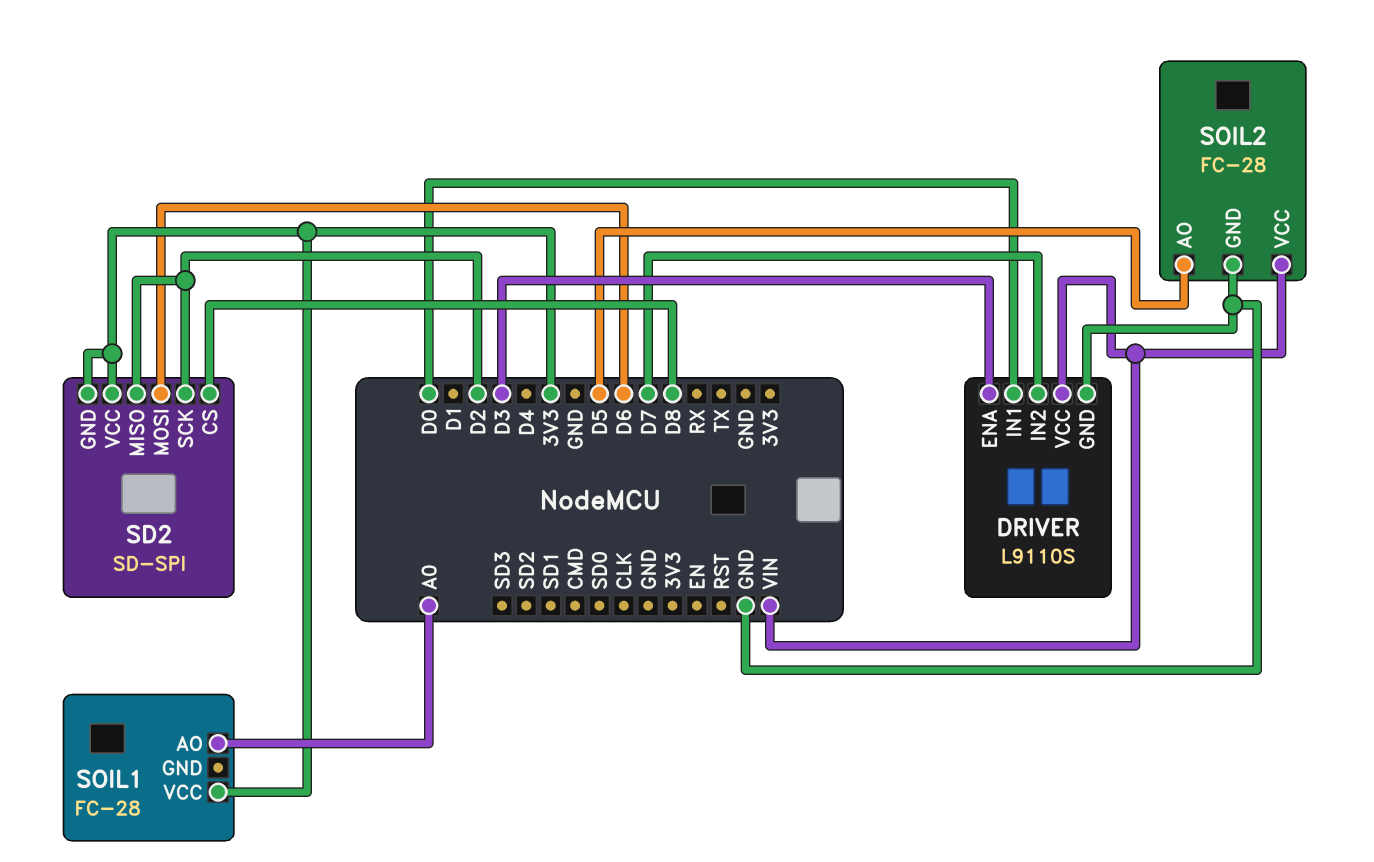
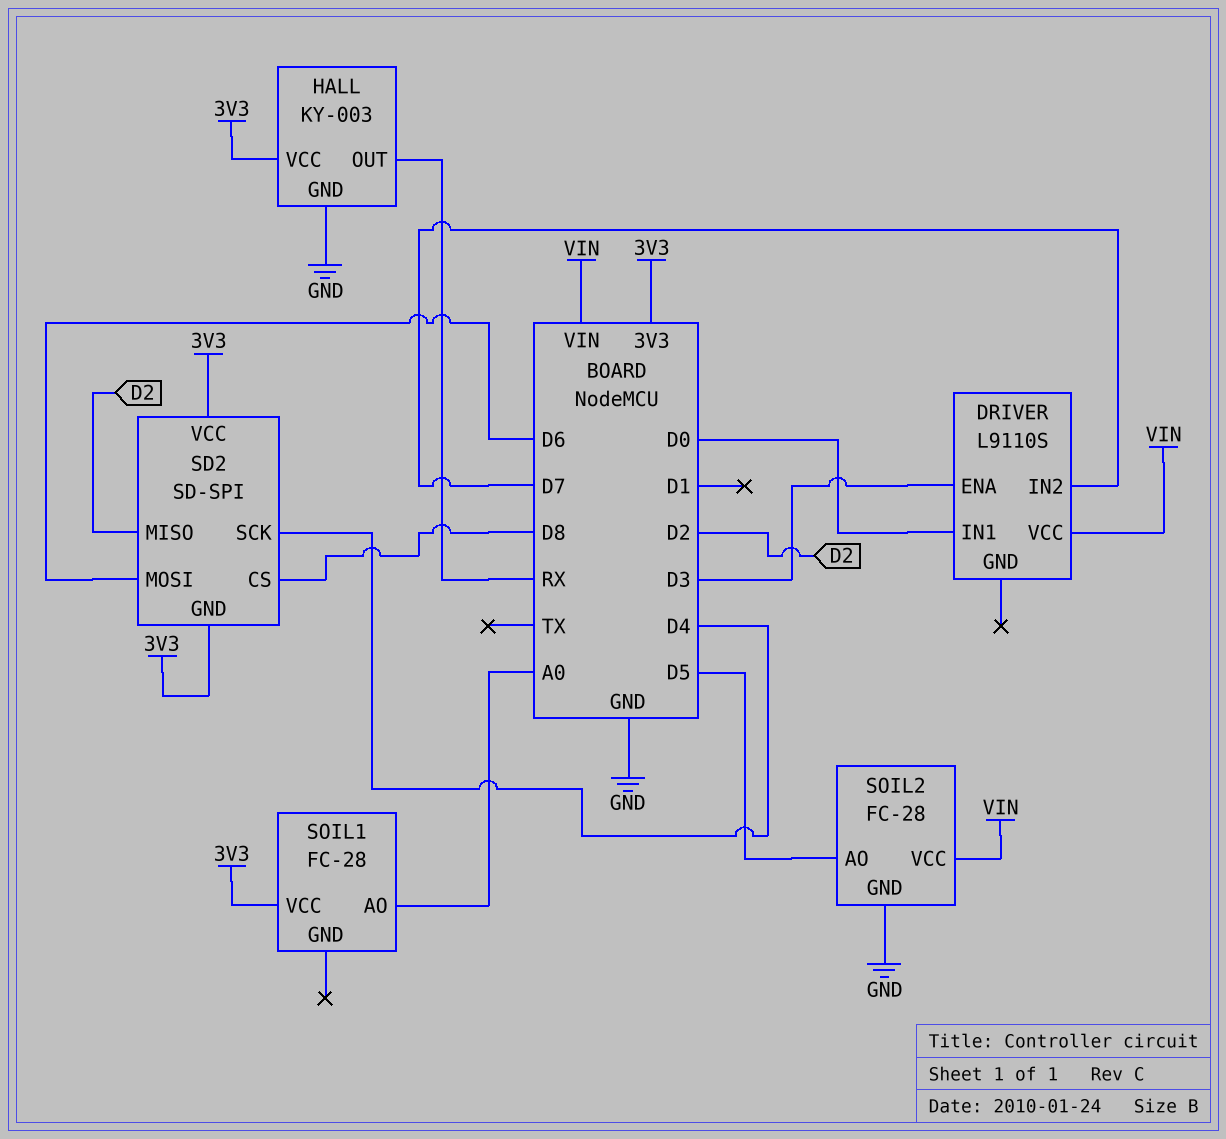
DRIVER pin GND: GND -> none
HALL: none -> KY-003
HALL pin GND: none -> GND
HALL pin OUT: none -> RX
HALL pin VCC: none -> 3V3
SD2 pin SCK: D2 -> D4

